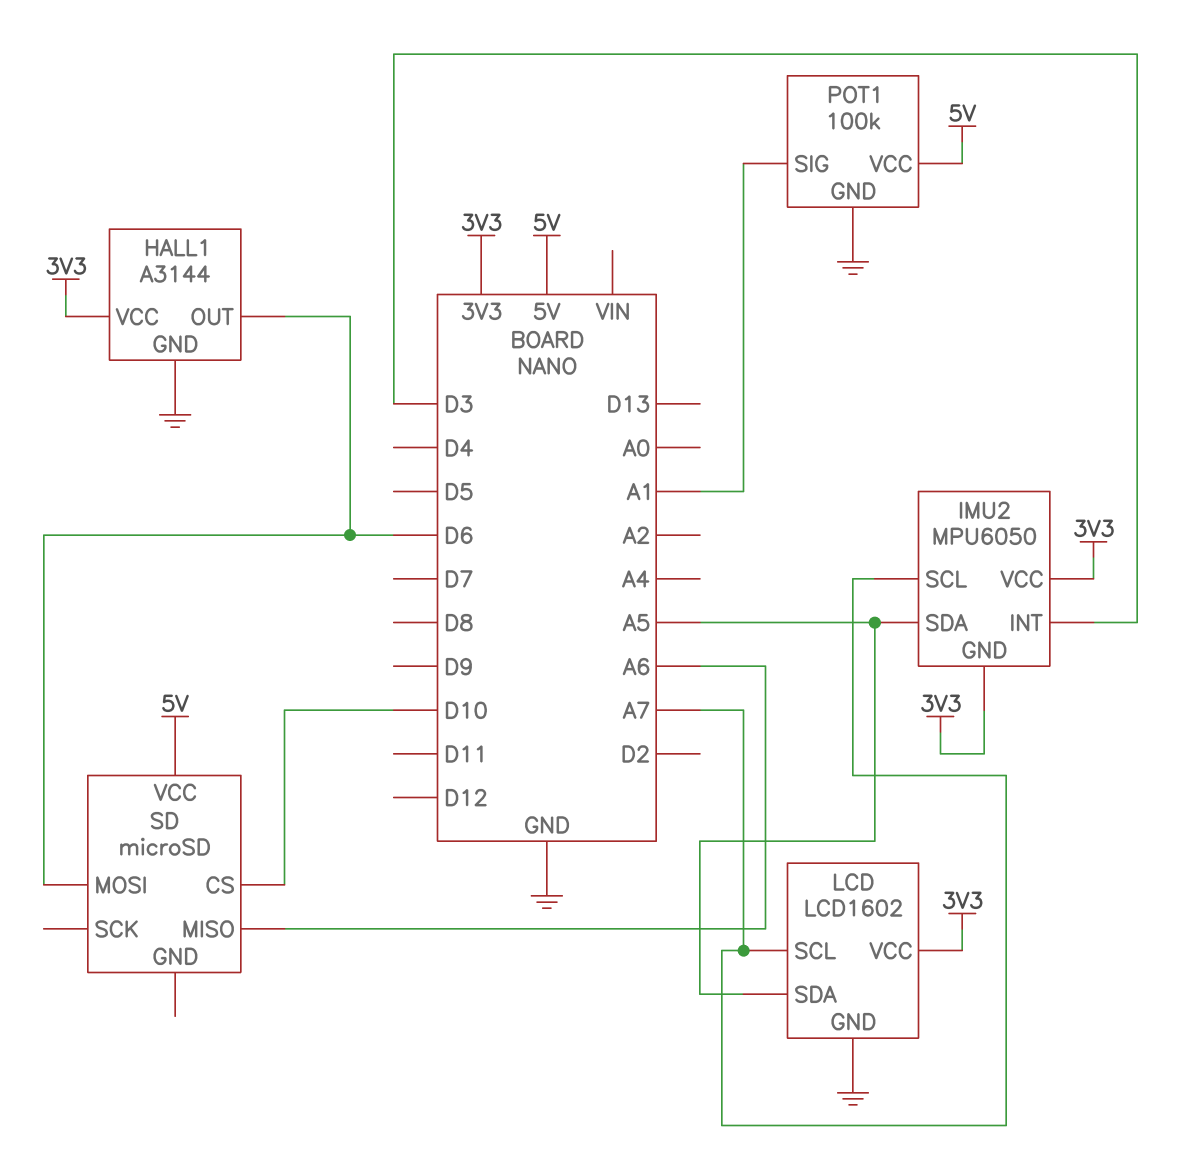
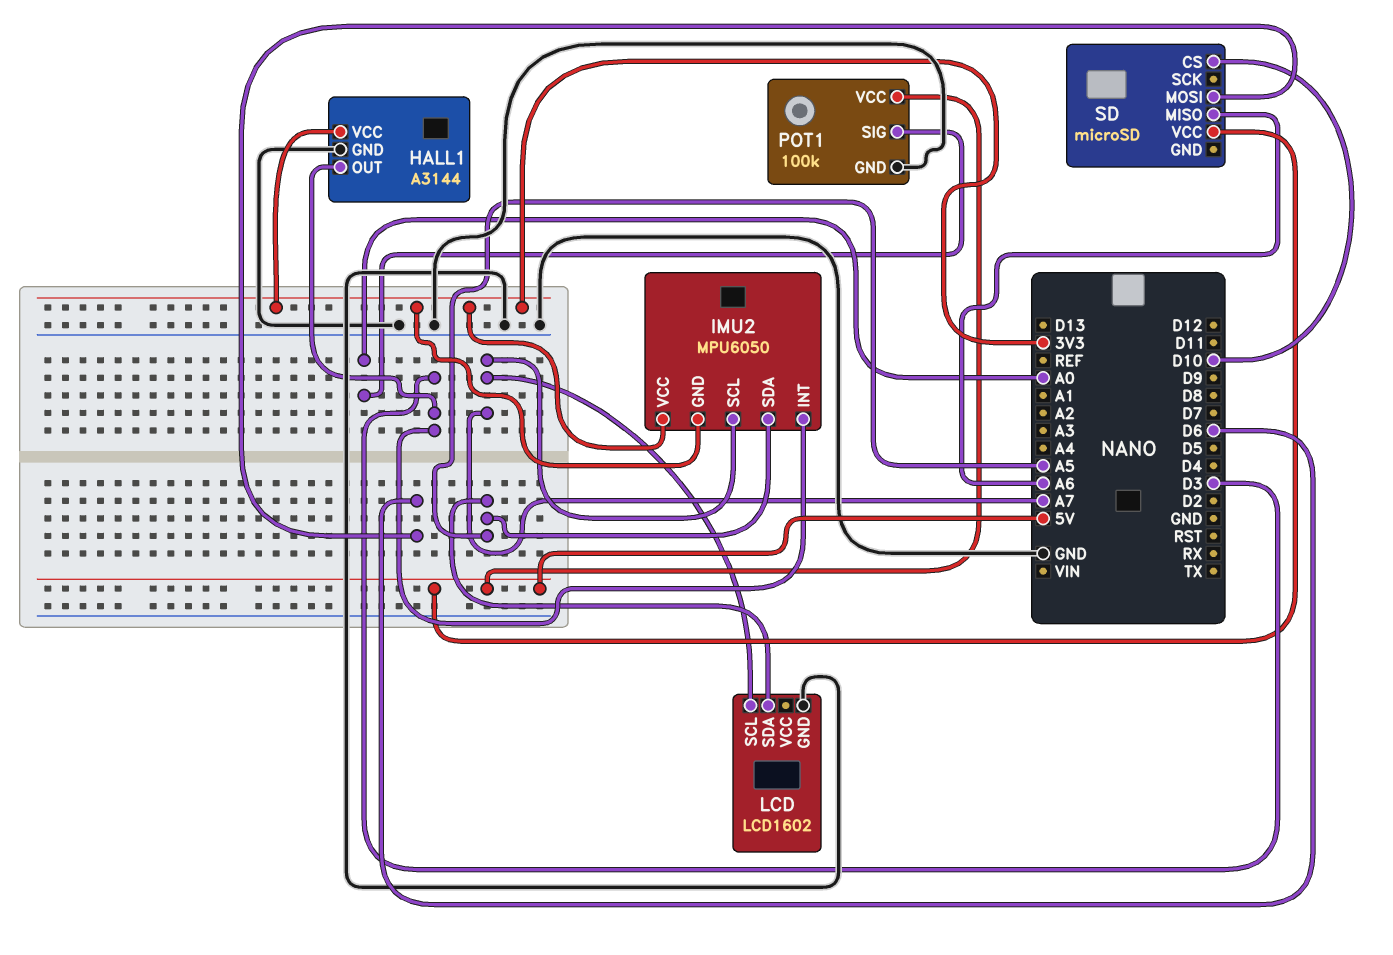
HALL1 pin OUT: D6 -> D3
LCD pin VCC: 3V3 -> none
POT1 pin SIG: A1 -> A0

